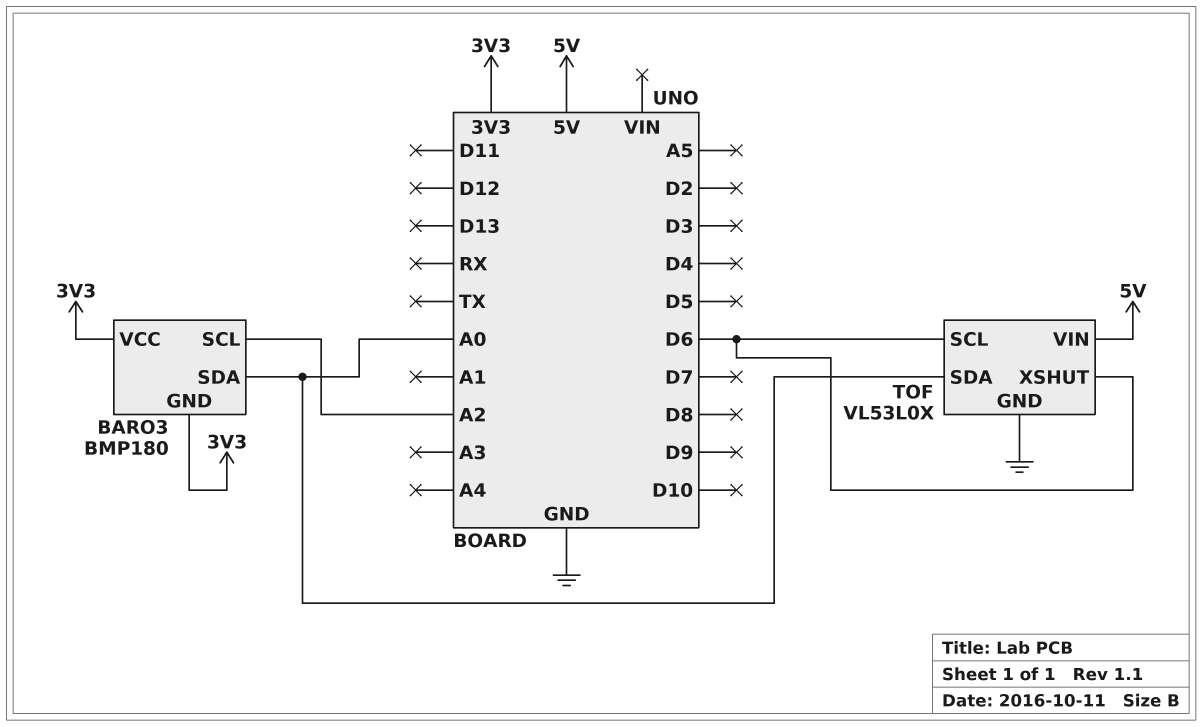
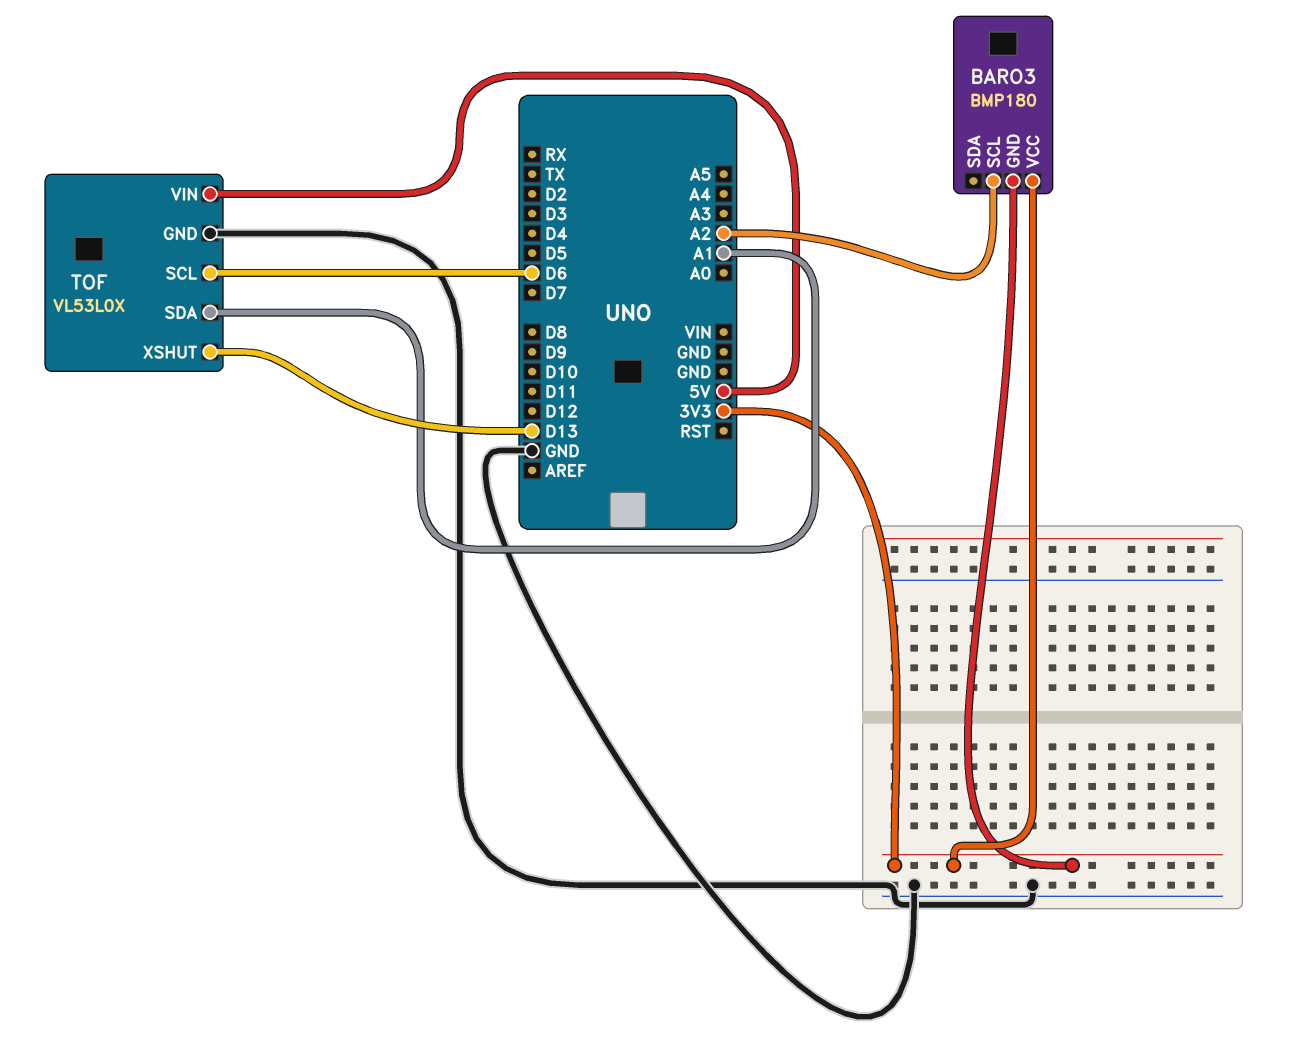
BARO3 pin SDA: A0 -> none
TOF pin SDA: A0 -> A1
TOF pin XSHUT: D6 -> D13

